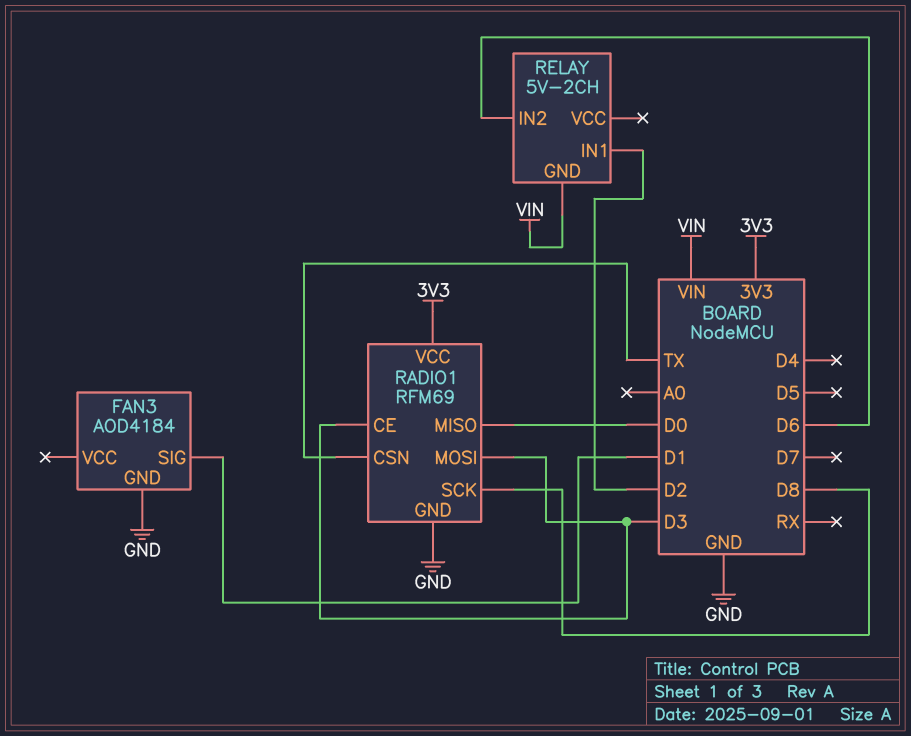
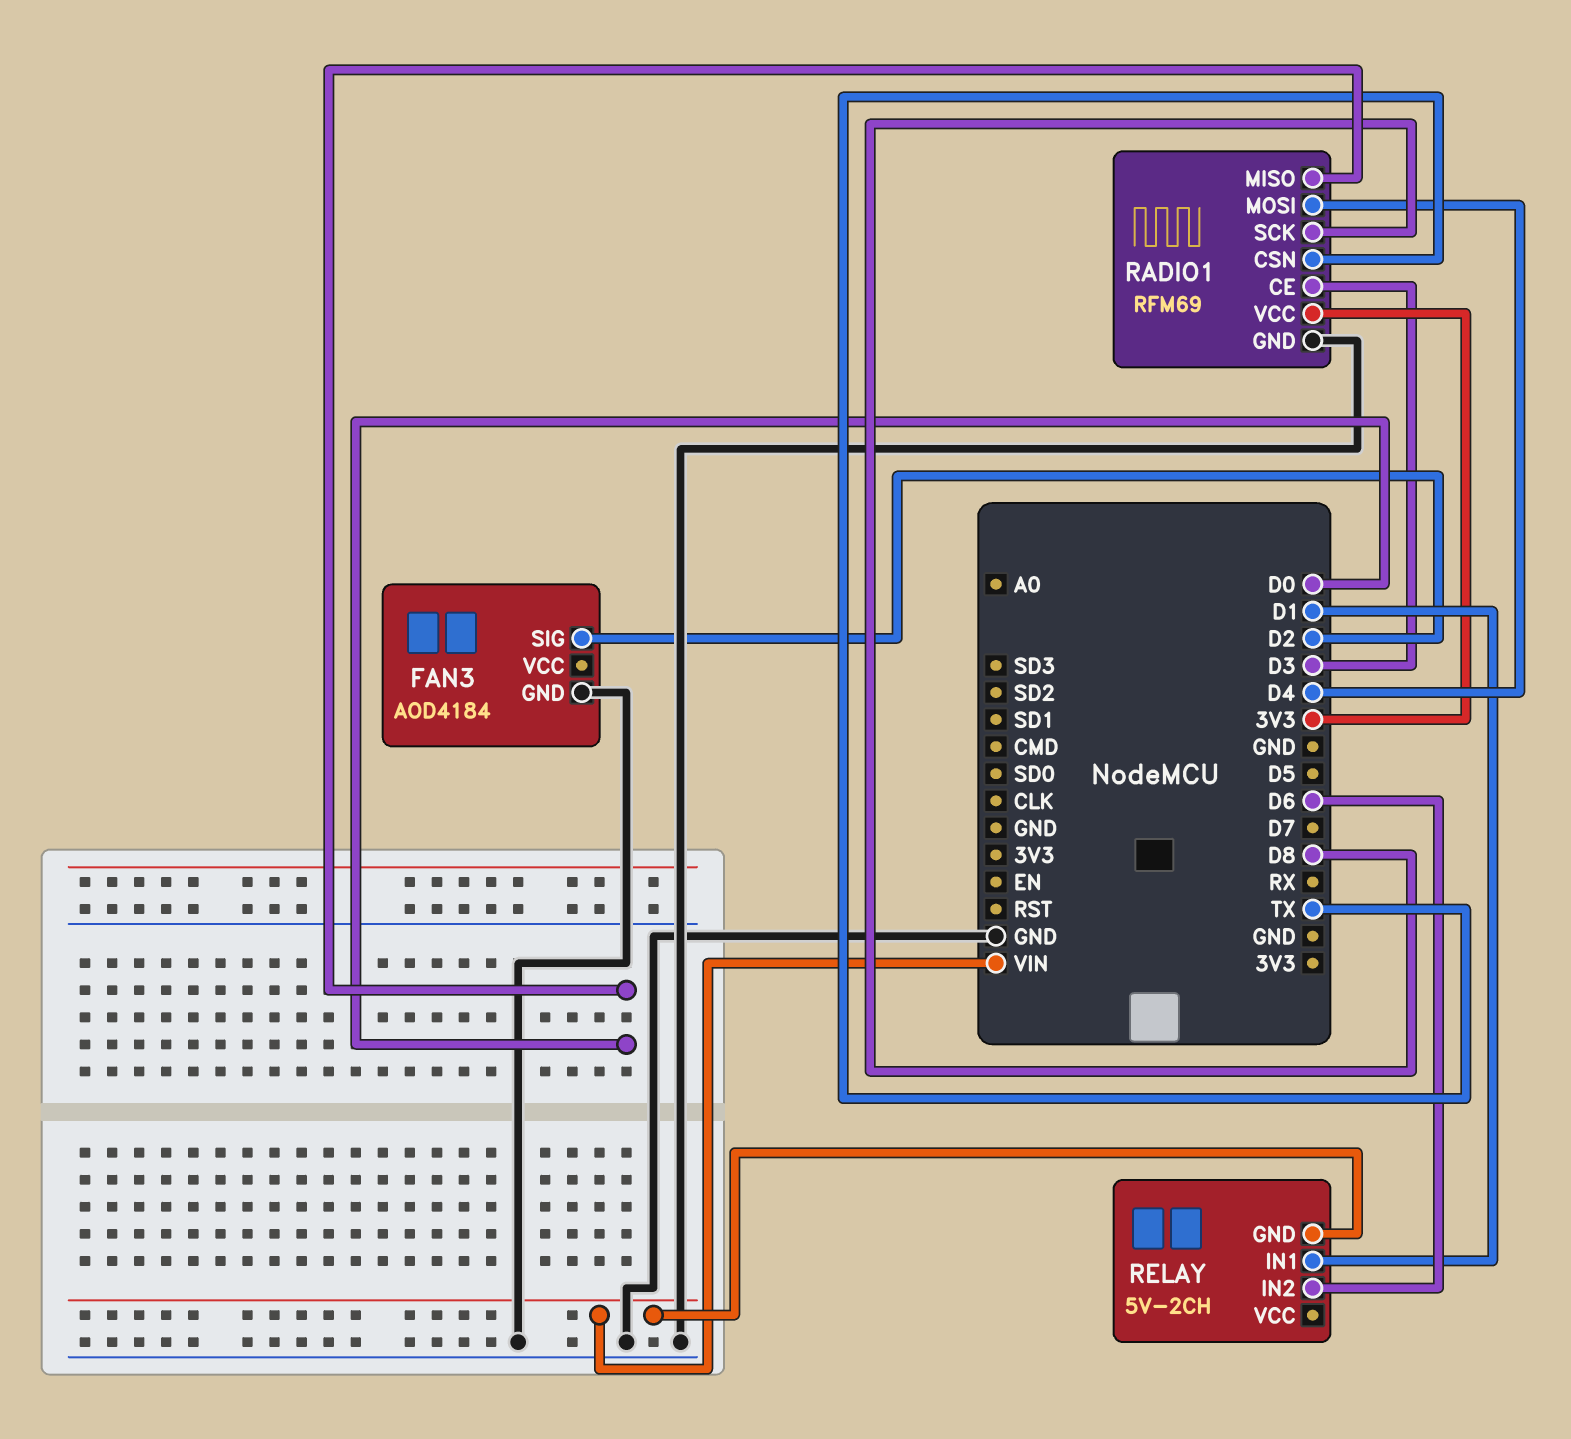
FAN3 pin SIG: D1 -> D2
RADIO1 pin MOSI: D3 -> D4
RELAY pin IN1: D2 -> D1

